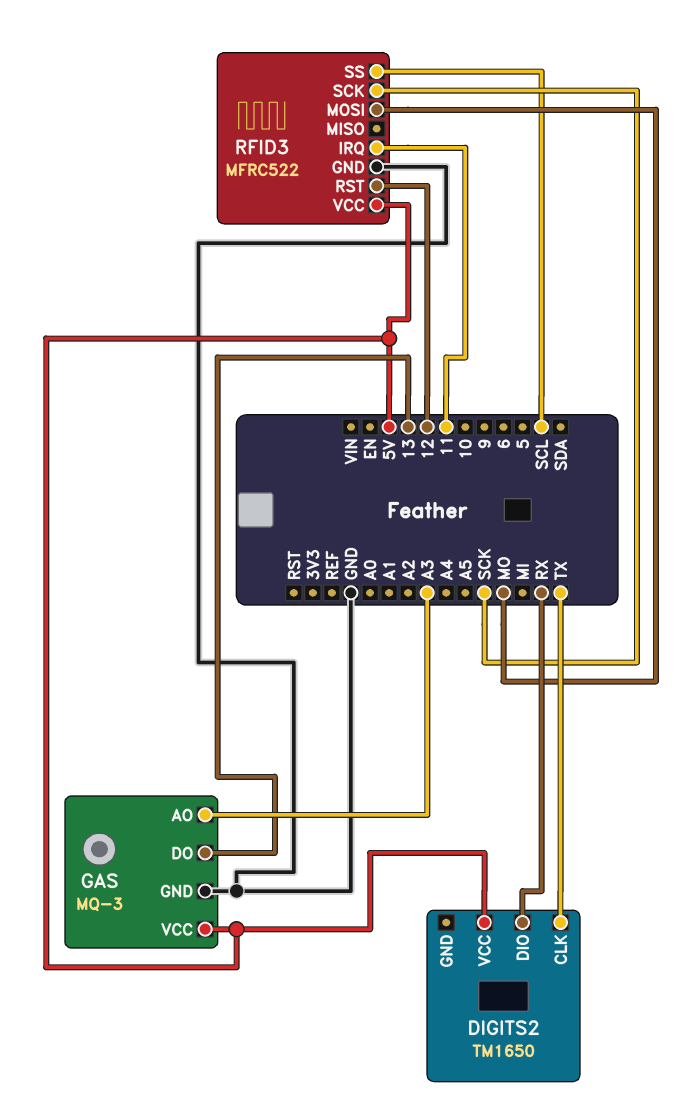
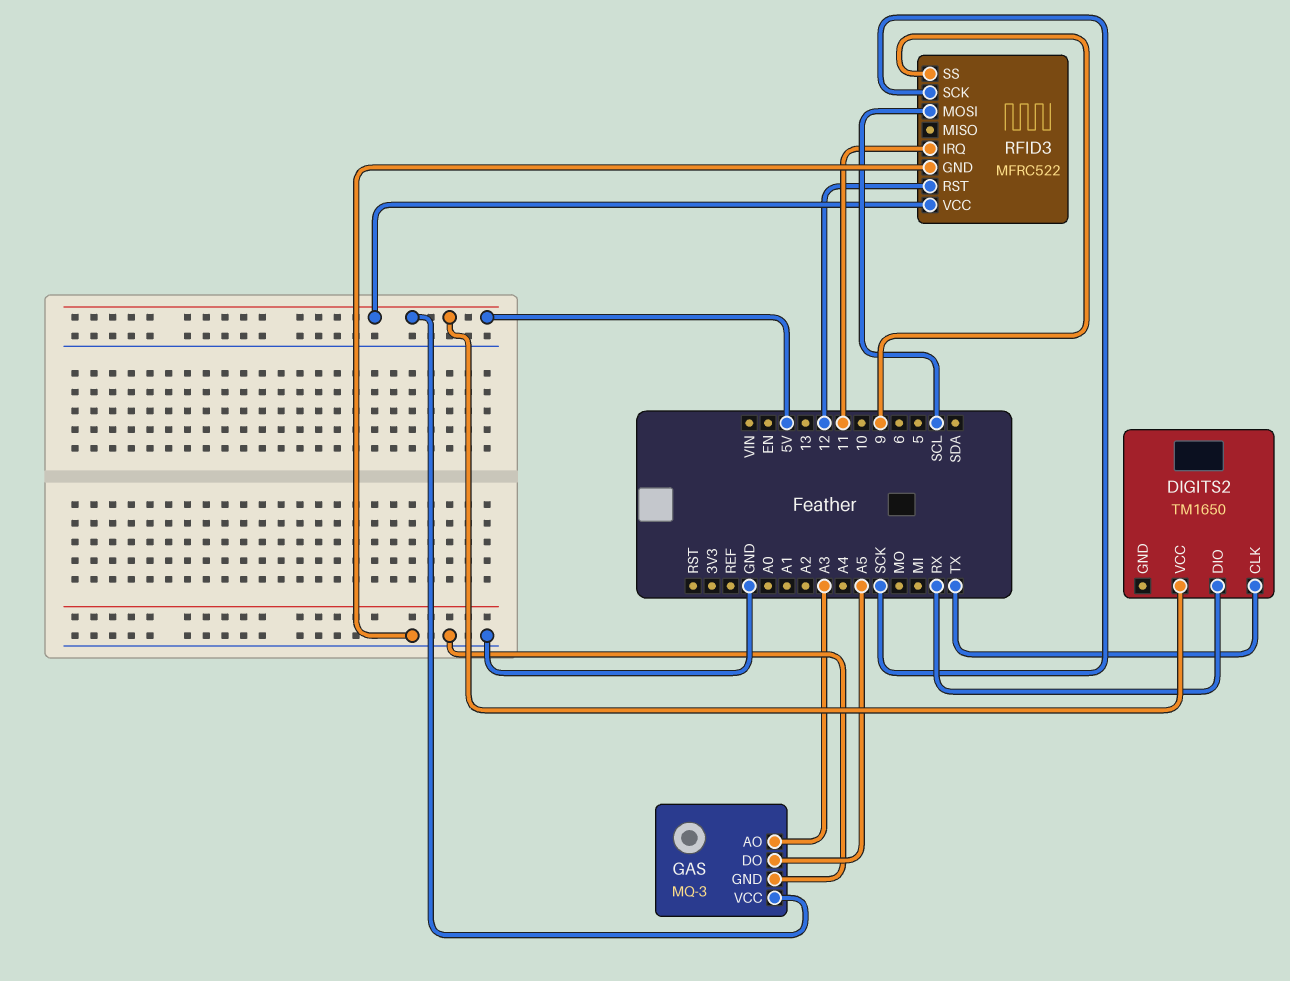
GAS pin DO: 13 -> A5
RFID3 pin MOSI: MO -> SCL
RFID3 pin SS: SCL -> 9

